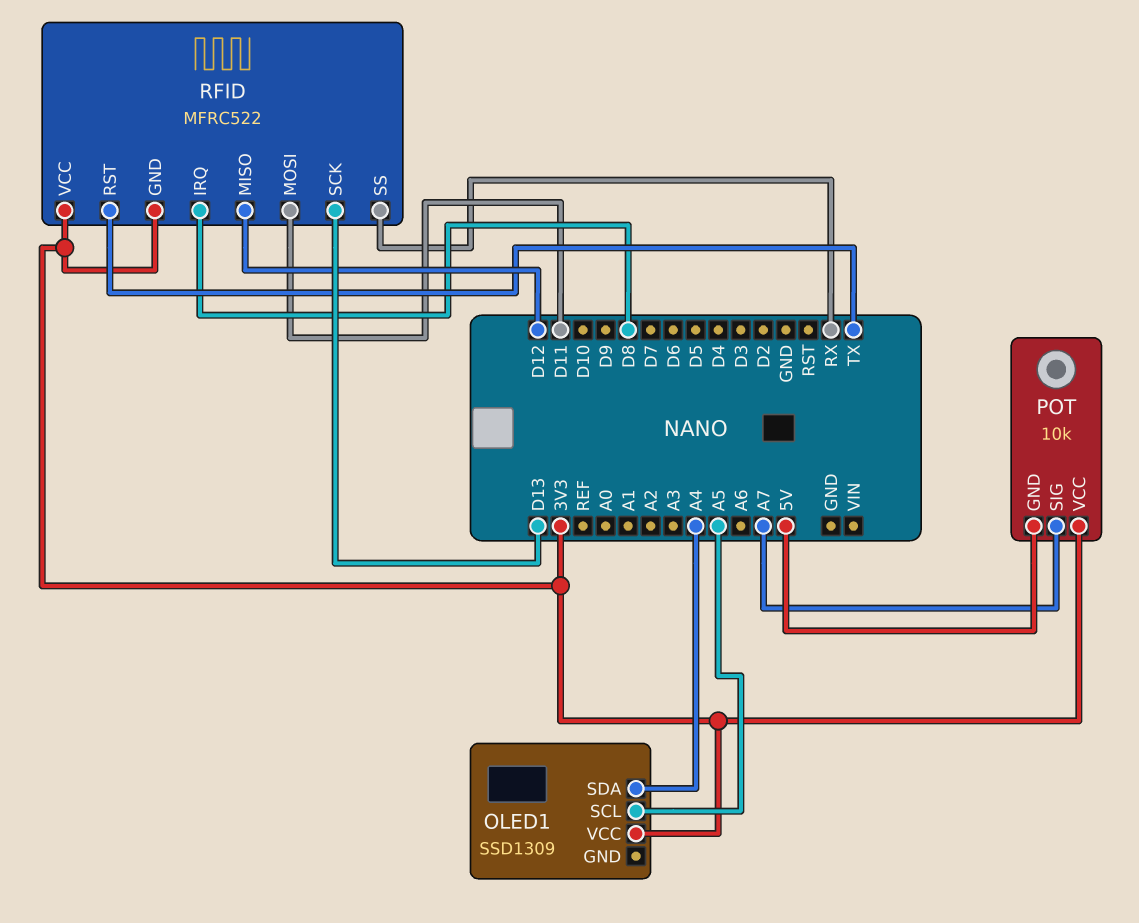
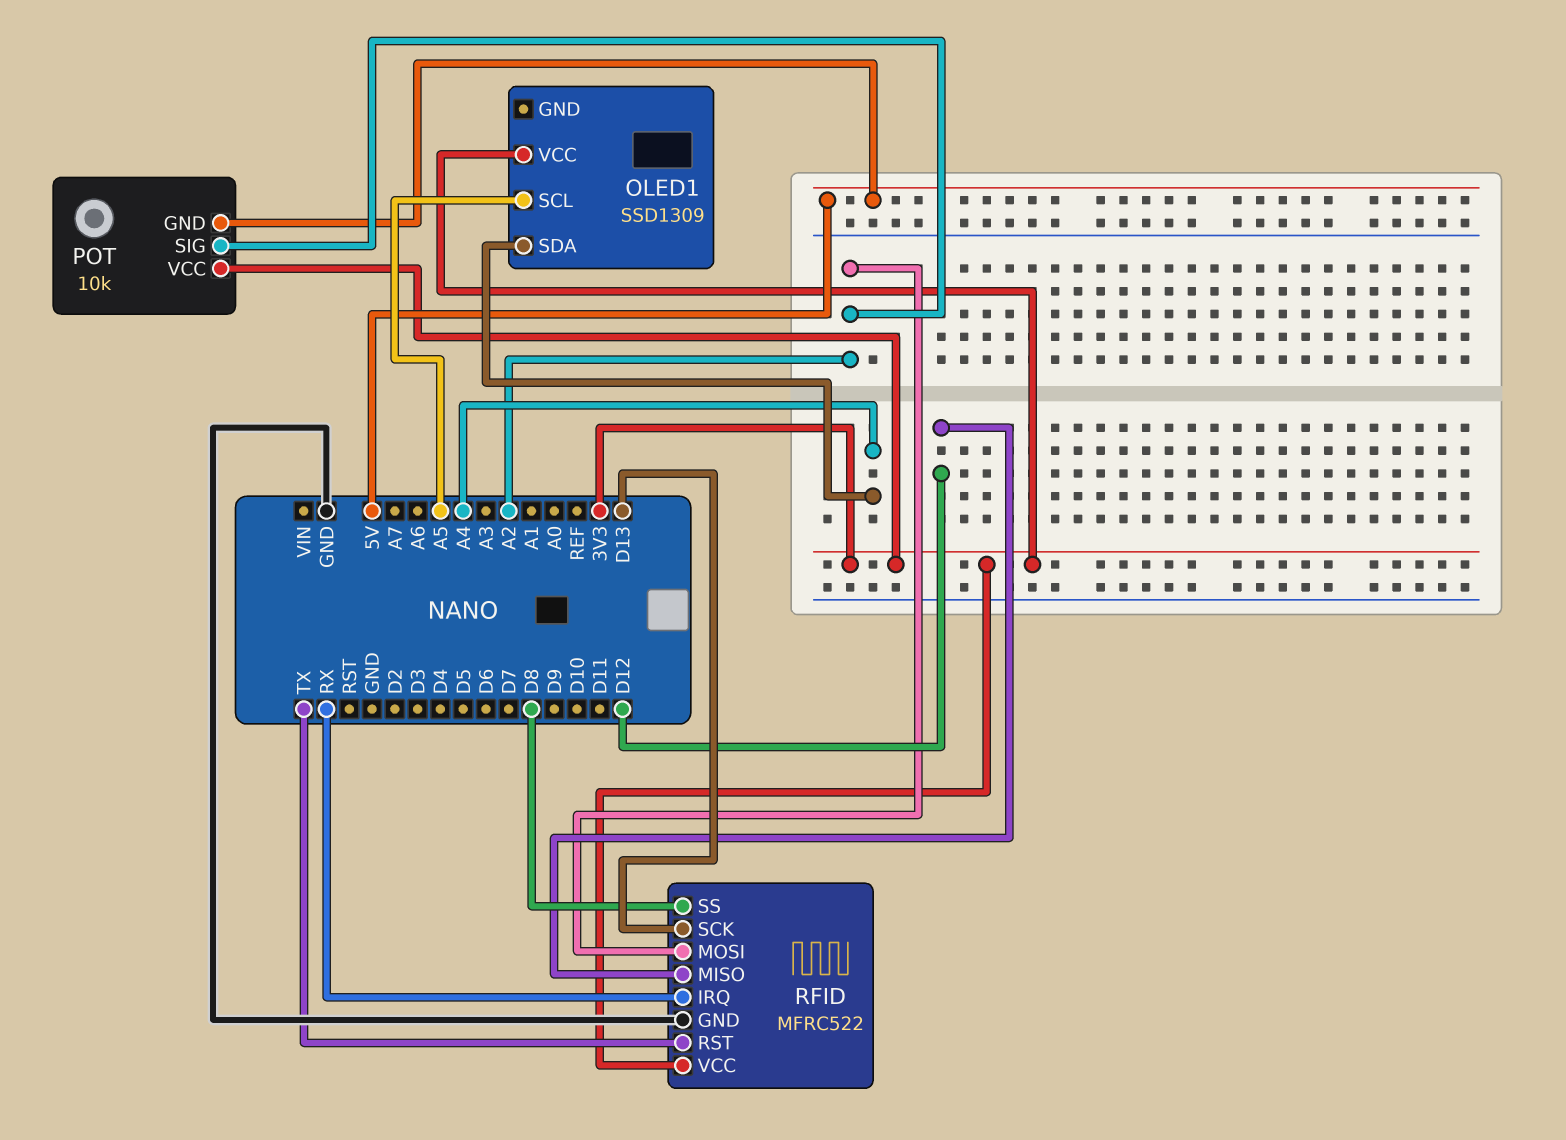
POT pin SIG: A7 -> A2
RFID pin GND: 3V3 -> GND
RFID pin IRQ: D8 -> RX
RFID pin MOSI: D11 -> A2
RFID pin SS: RX -> D8

